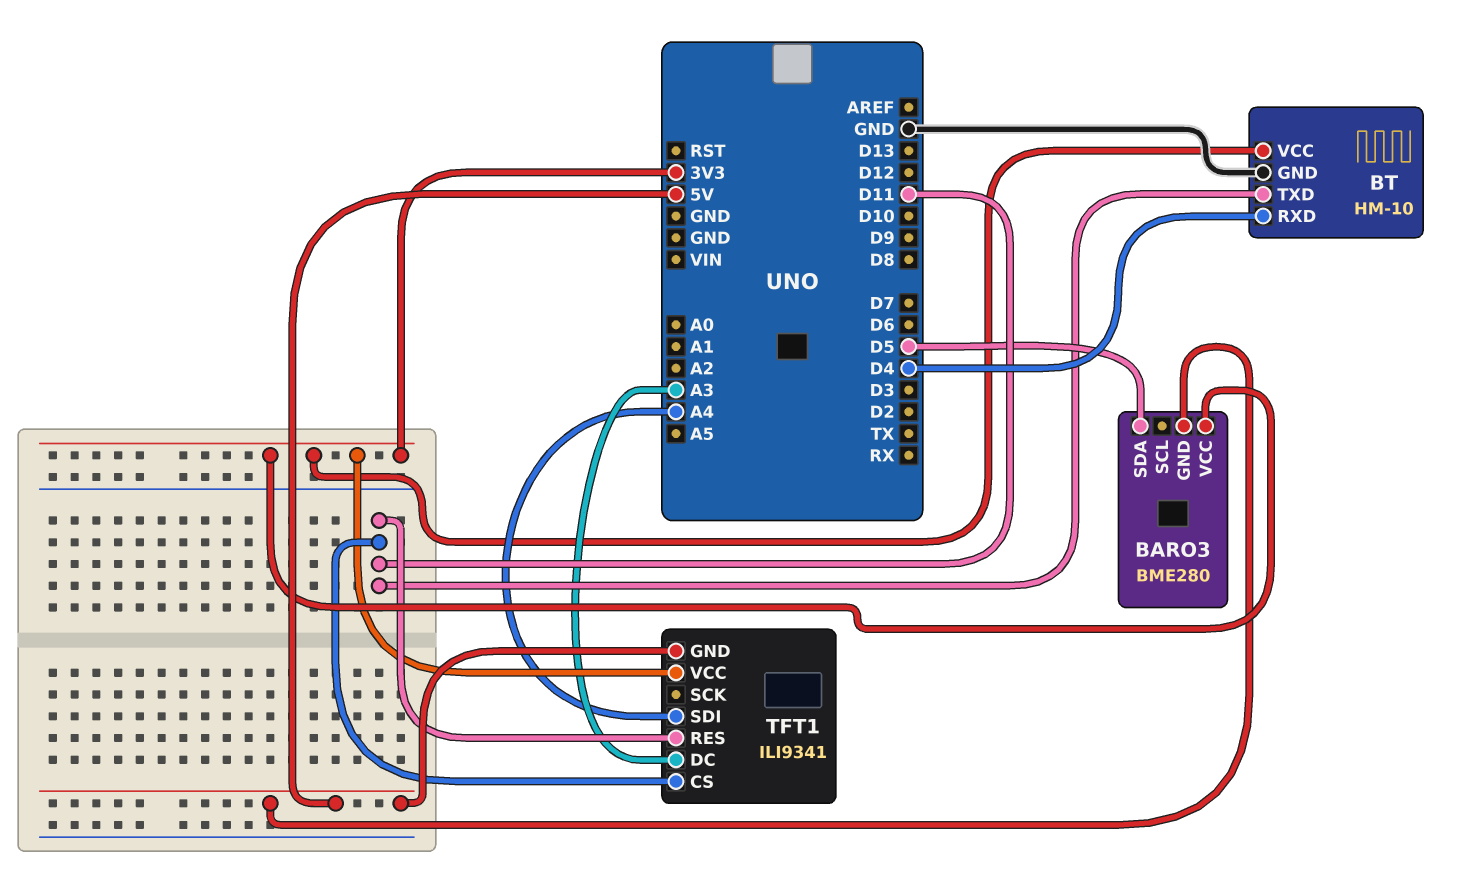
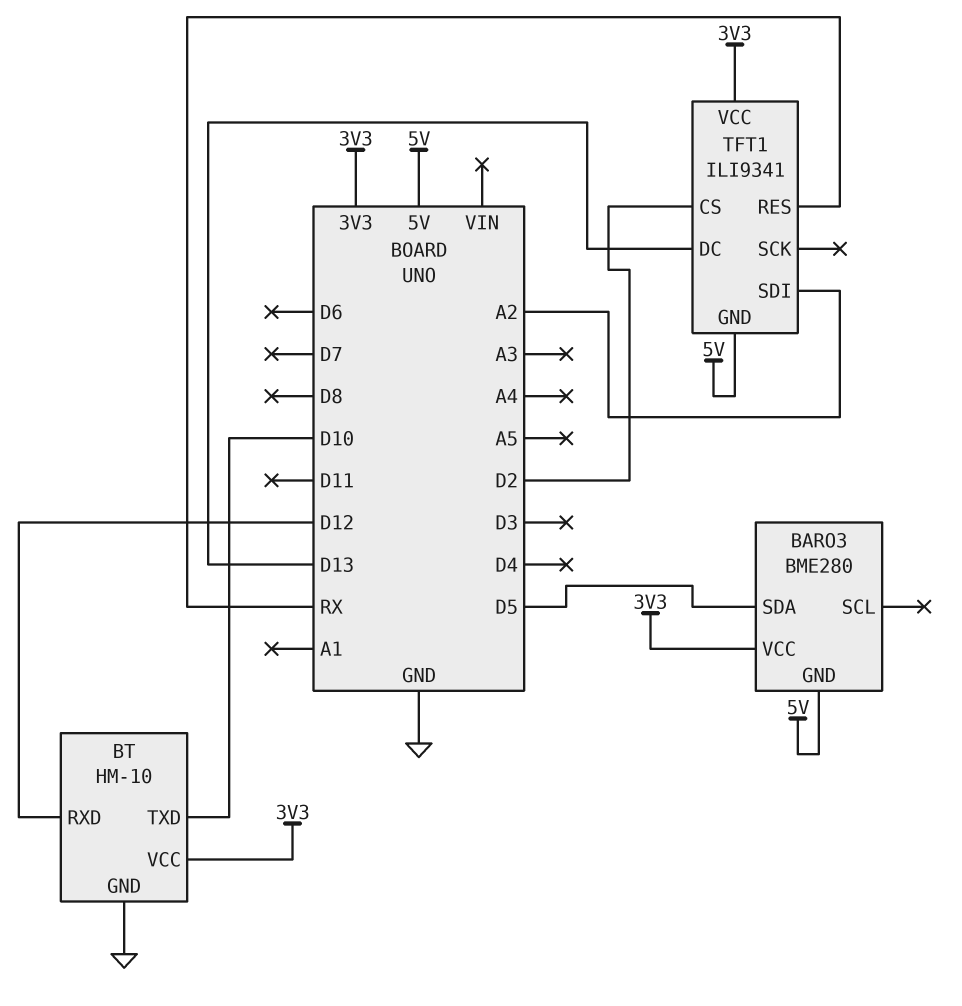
BT pin RXD: D4 -> D12
BT pin TXD: D11 -> D10
TFT1 pin CS: D11 -> D2
TFT1 pin DC: A3 -> D13
TFT1 pin RES: D11 -> RX
TFT1 pin SDI: A4 -> A2

